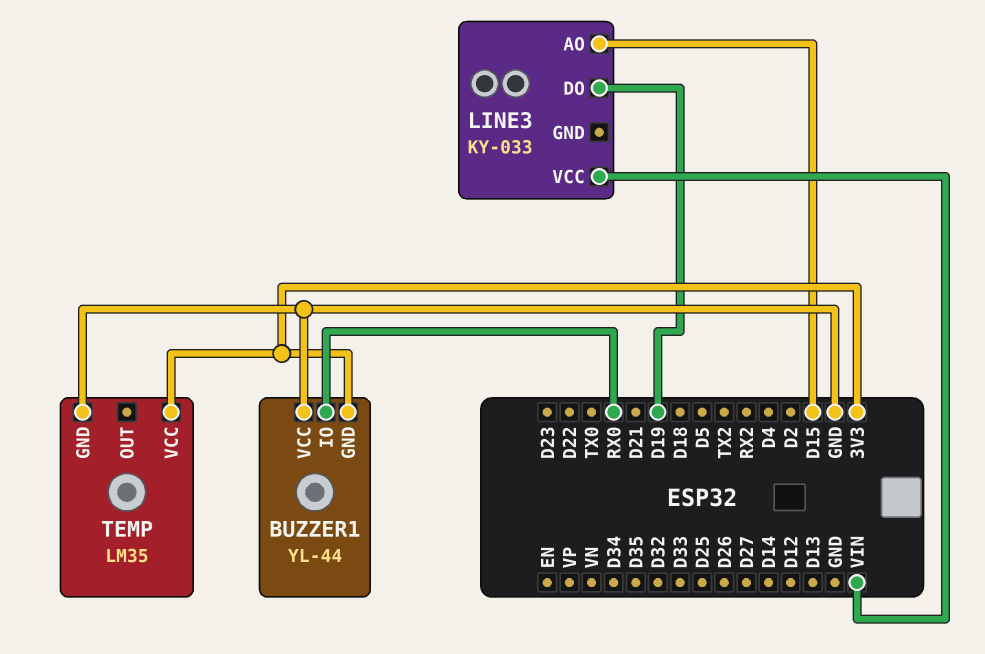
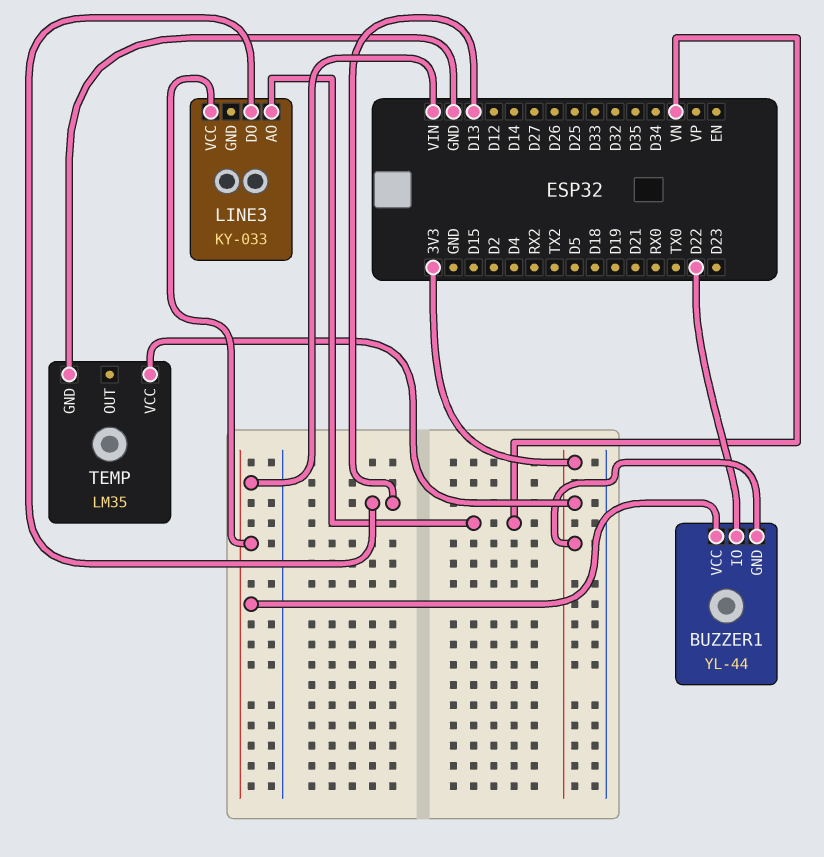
BUZZER1 pin IO: RX0 -> D22
BUZZER1 pin VCC: GND -> VIN
LINE3 pin AO: D15 -> VN
LINE3 pin DO: D19 -> D13

